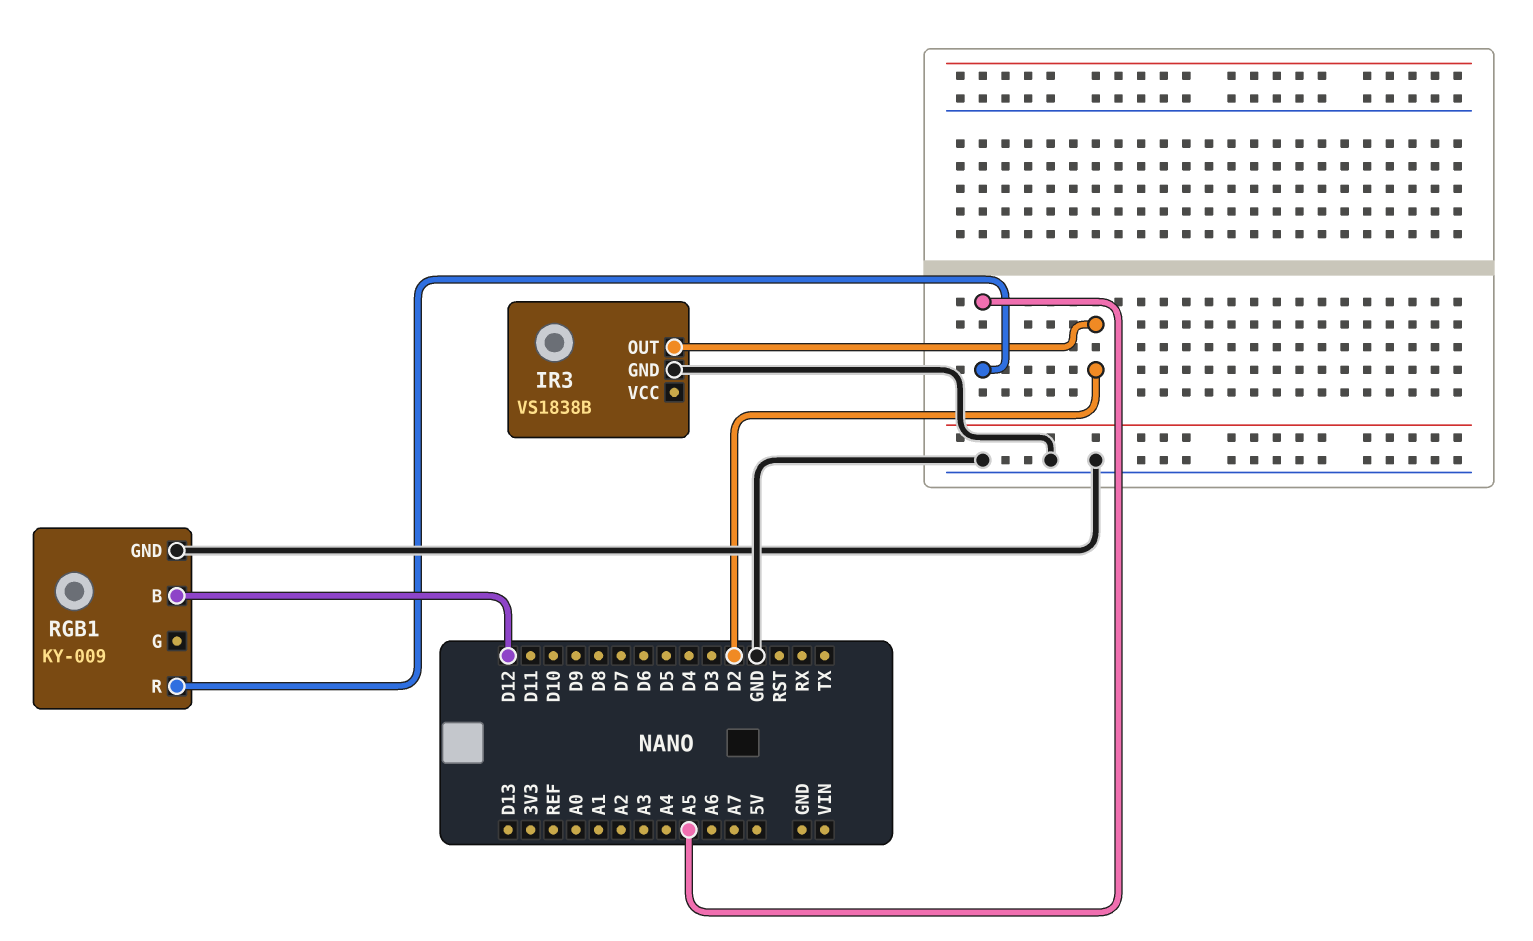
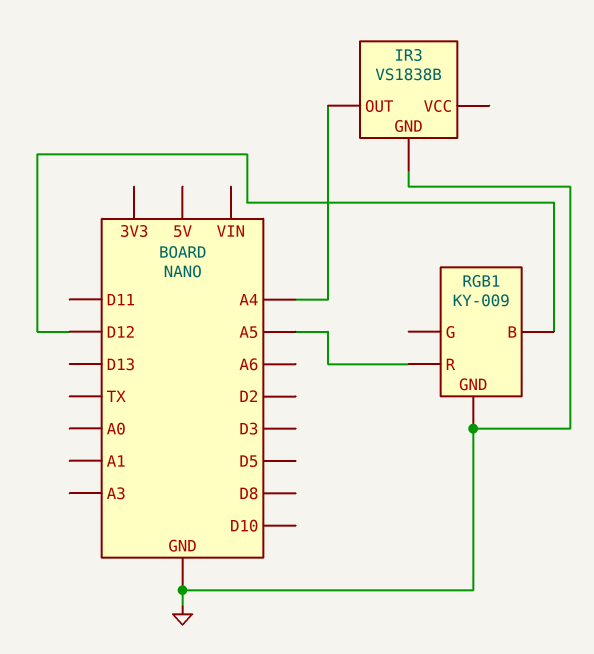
IR3 pin OUT: D2 -> A4

